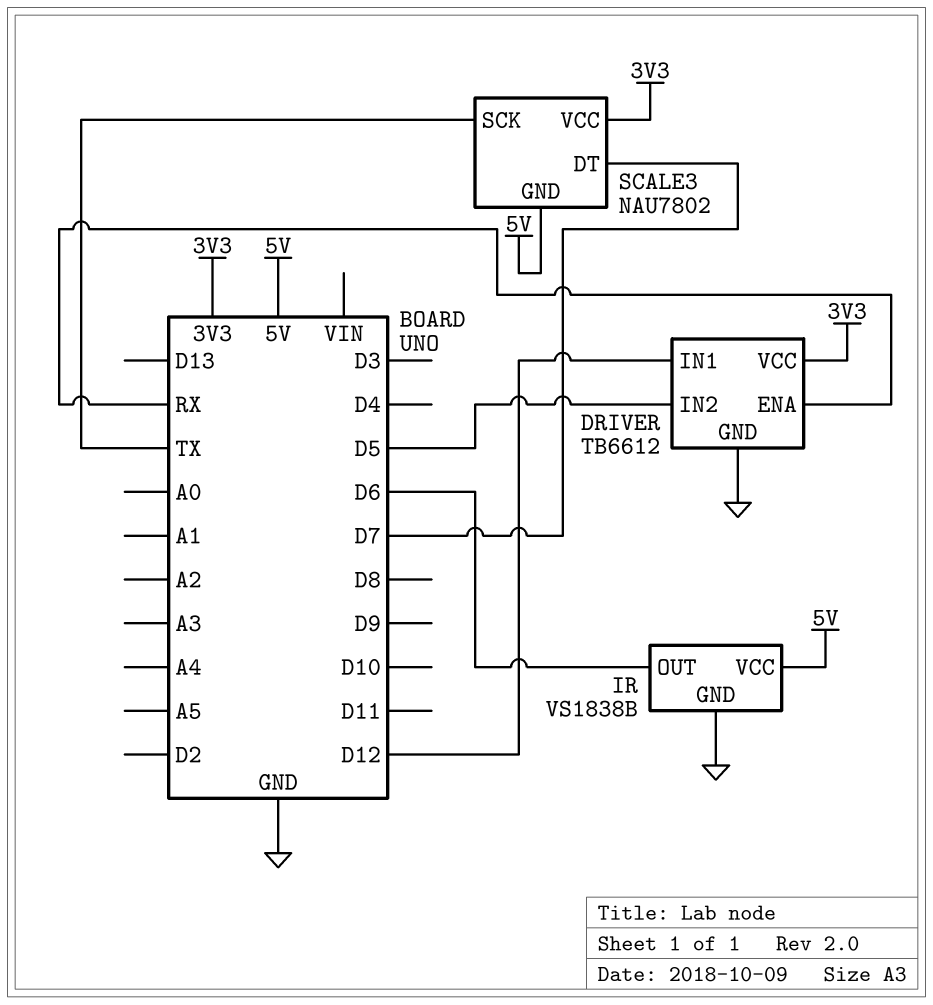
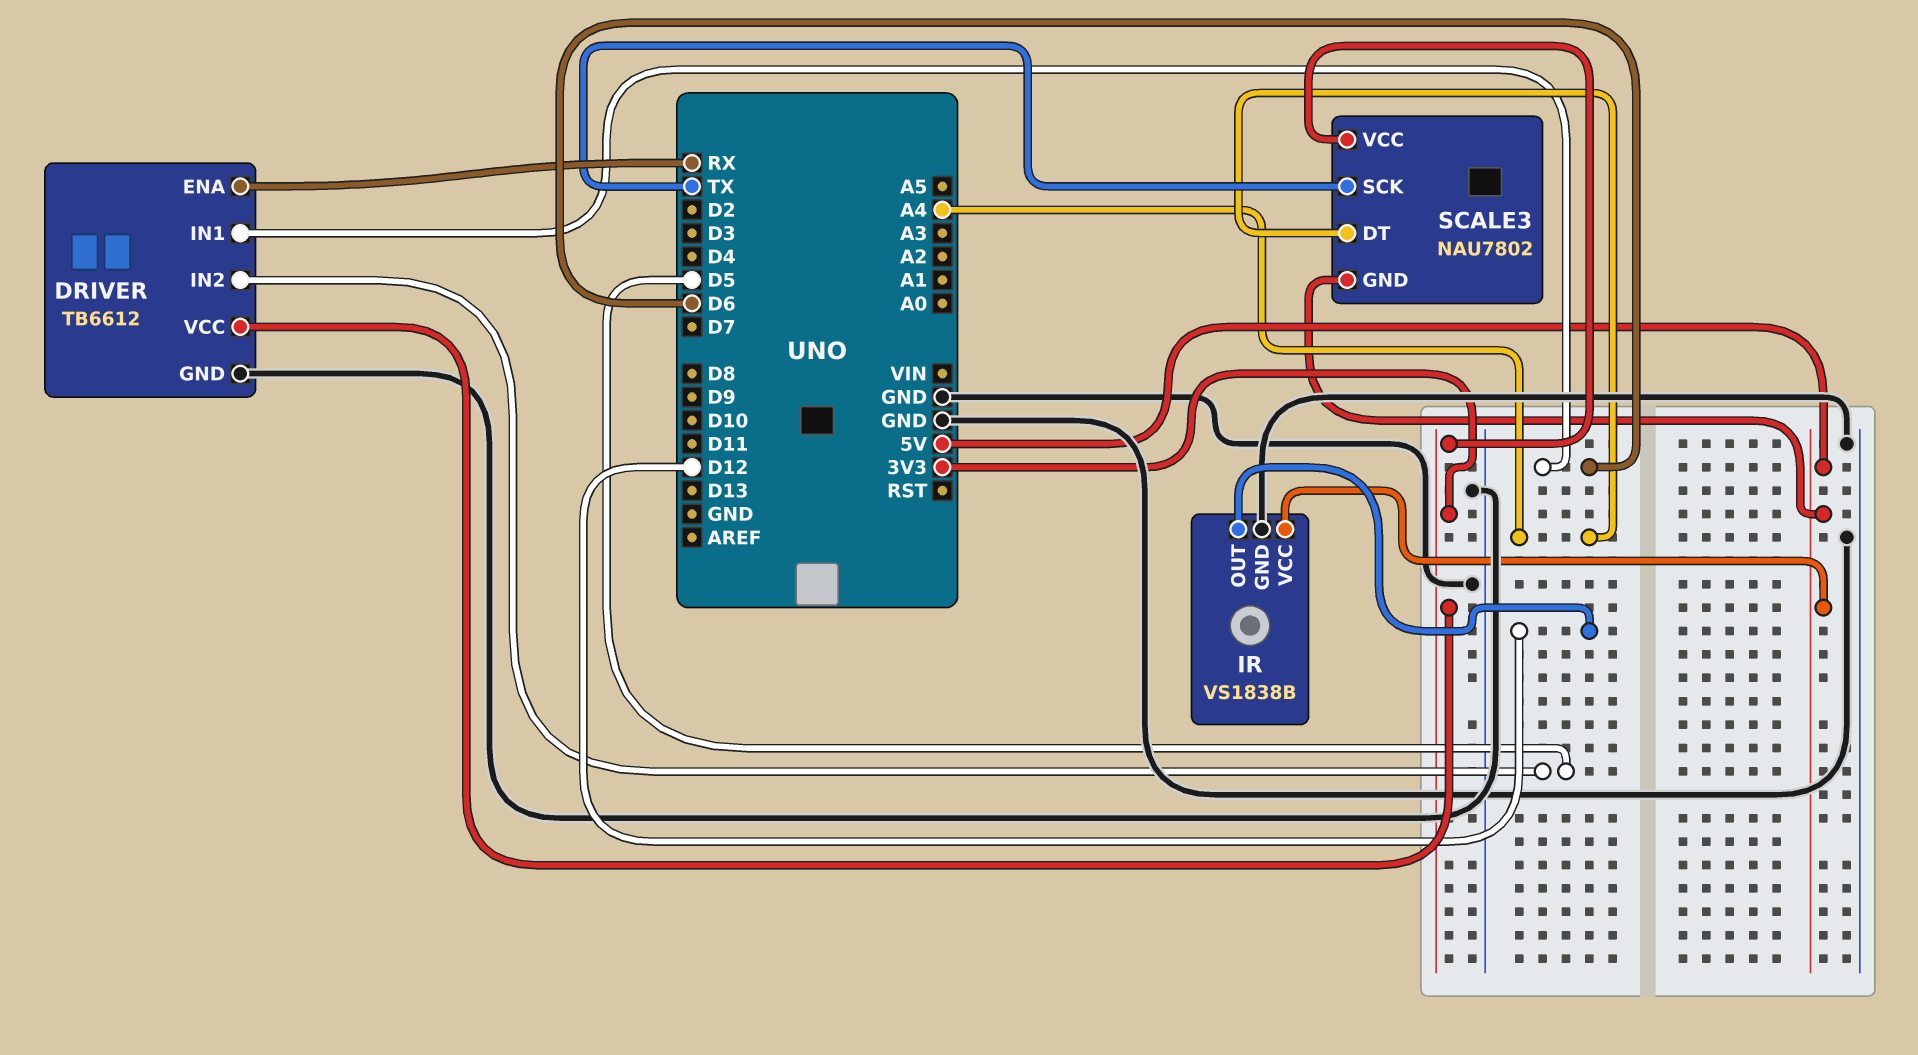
DRIVER pin IN1: D12 -> D6
IR pin OUT: D6 -> D12
SCALE3 pin DT: D7 -> A4

